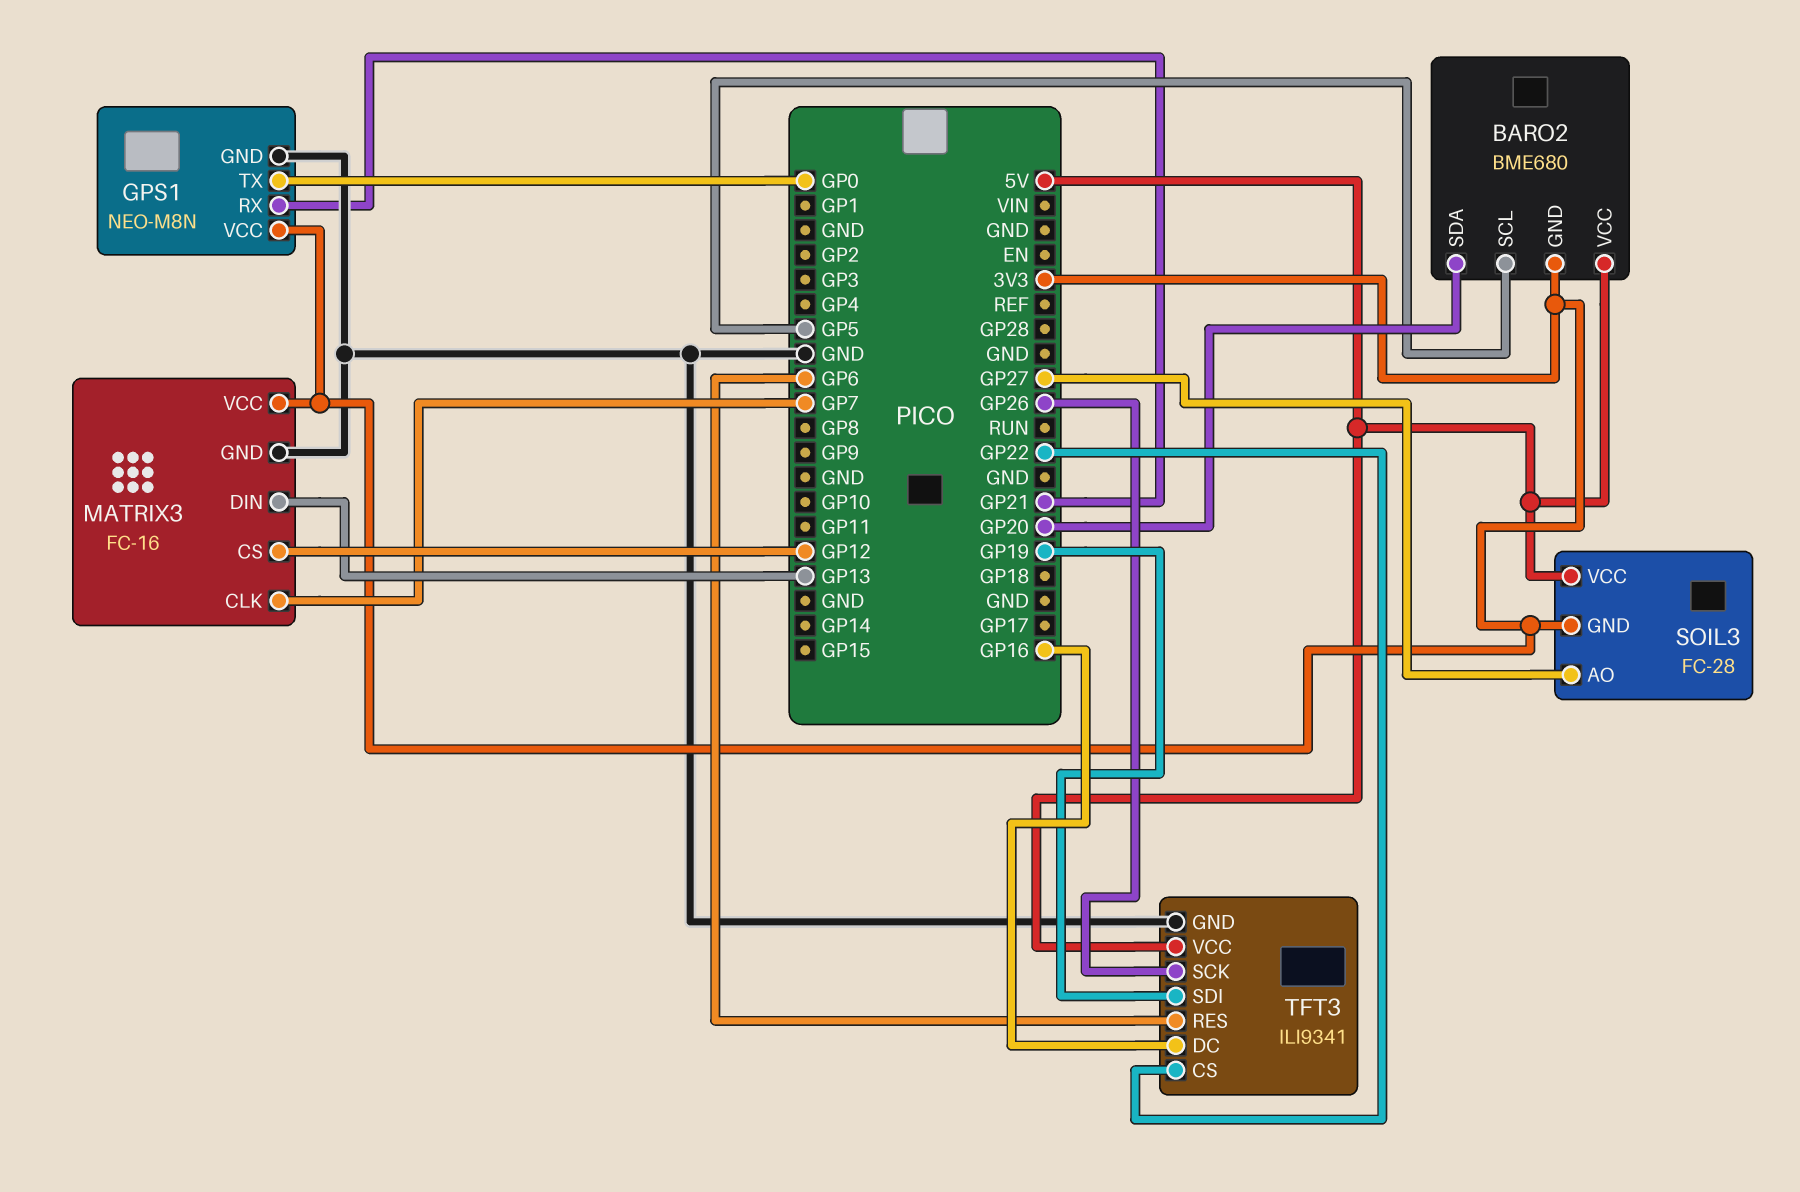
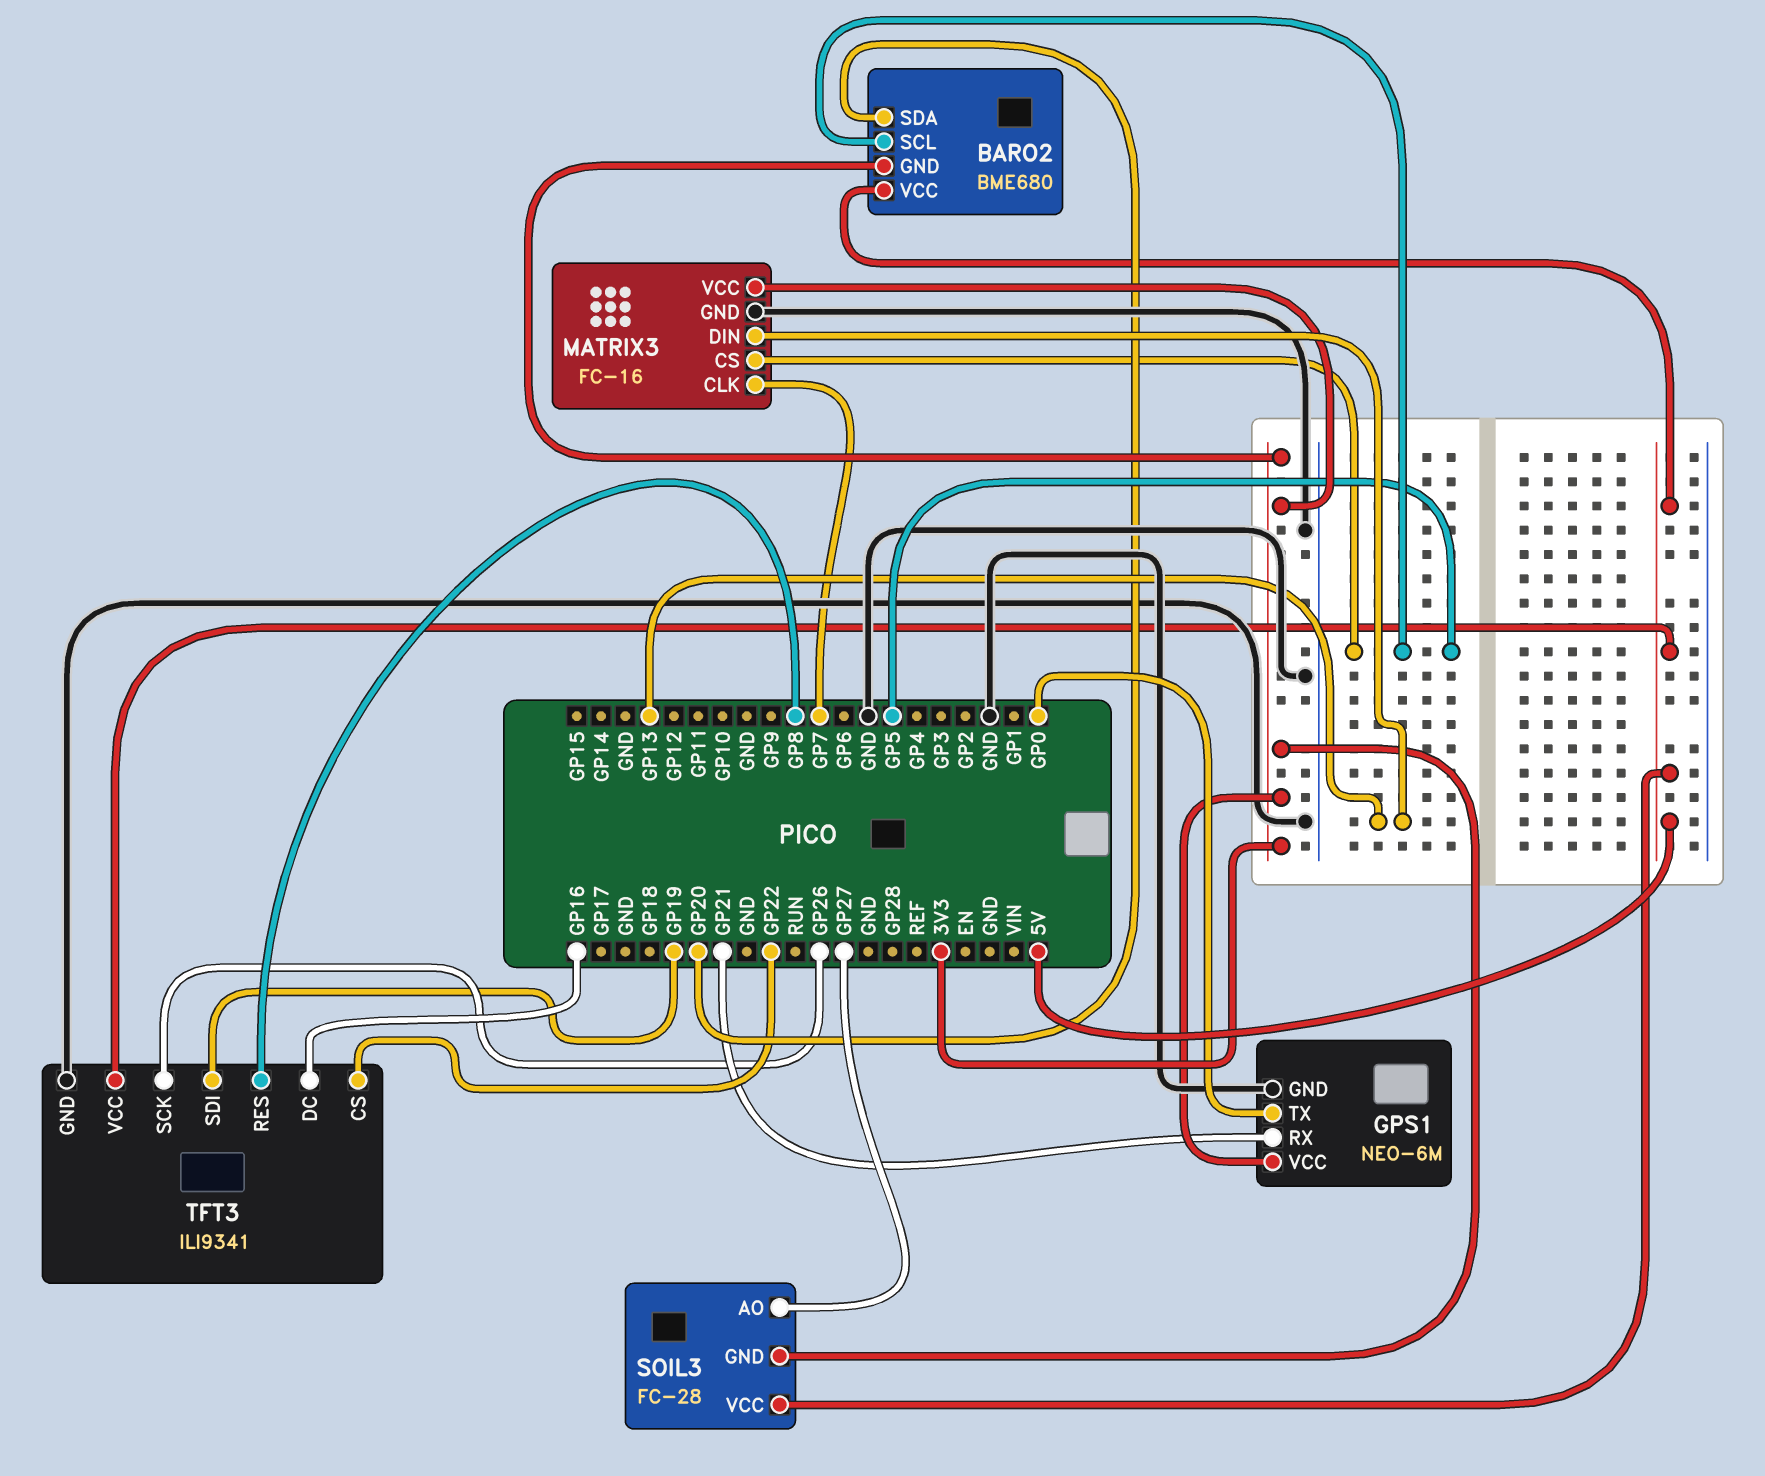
GPS1: NEO-M8N -> NEO-6M
MATRIX3 pin CS: GP12 -> GP5
TFT3 pin RES: GP6 -> GP8

